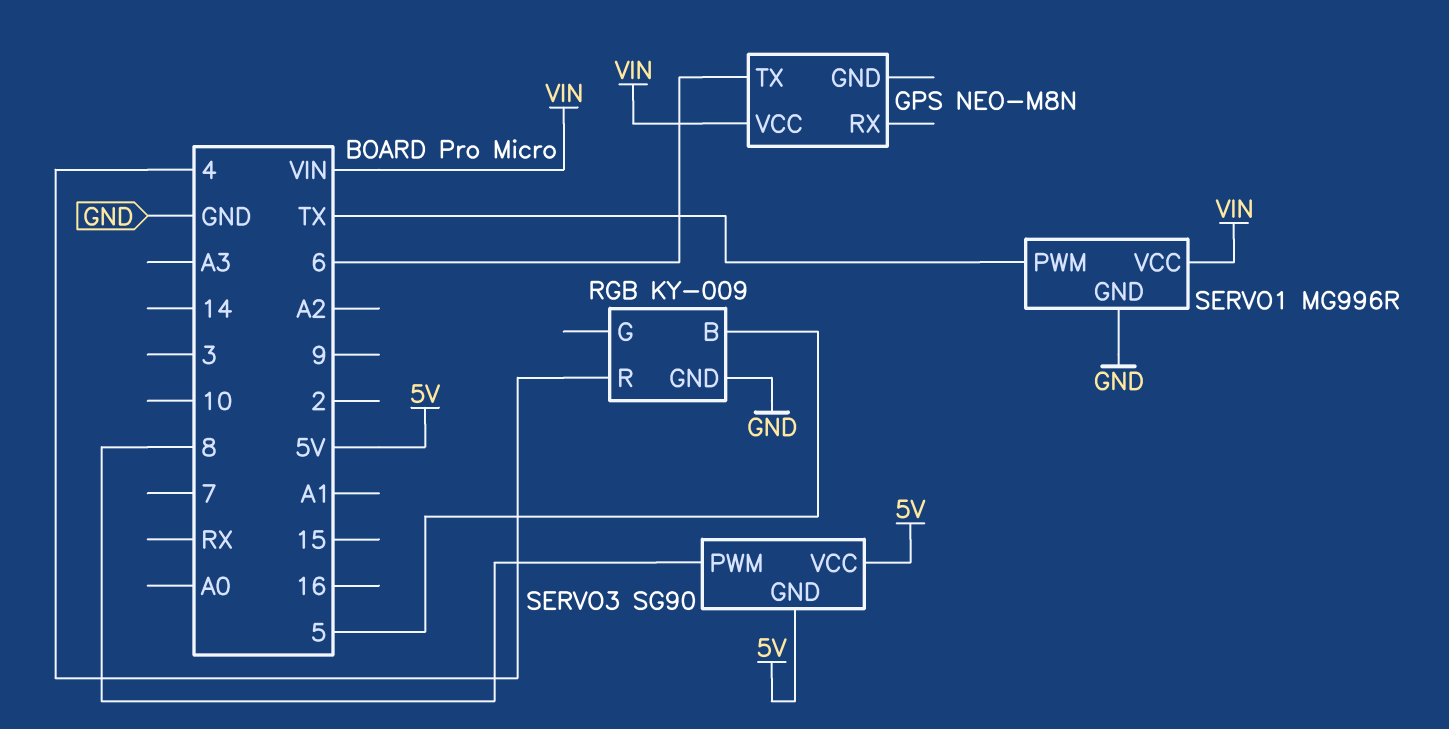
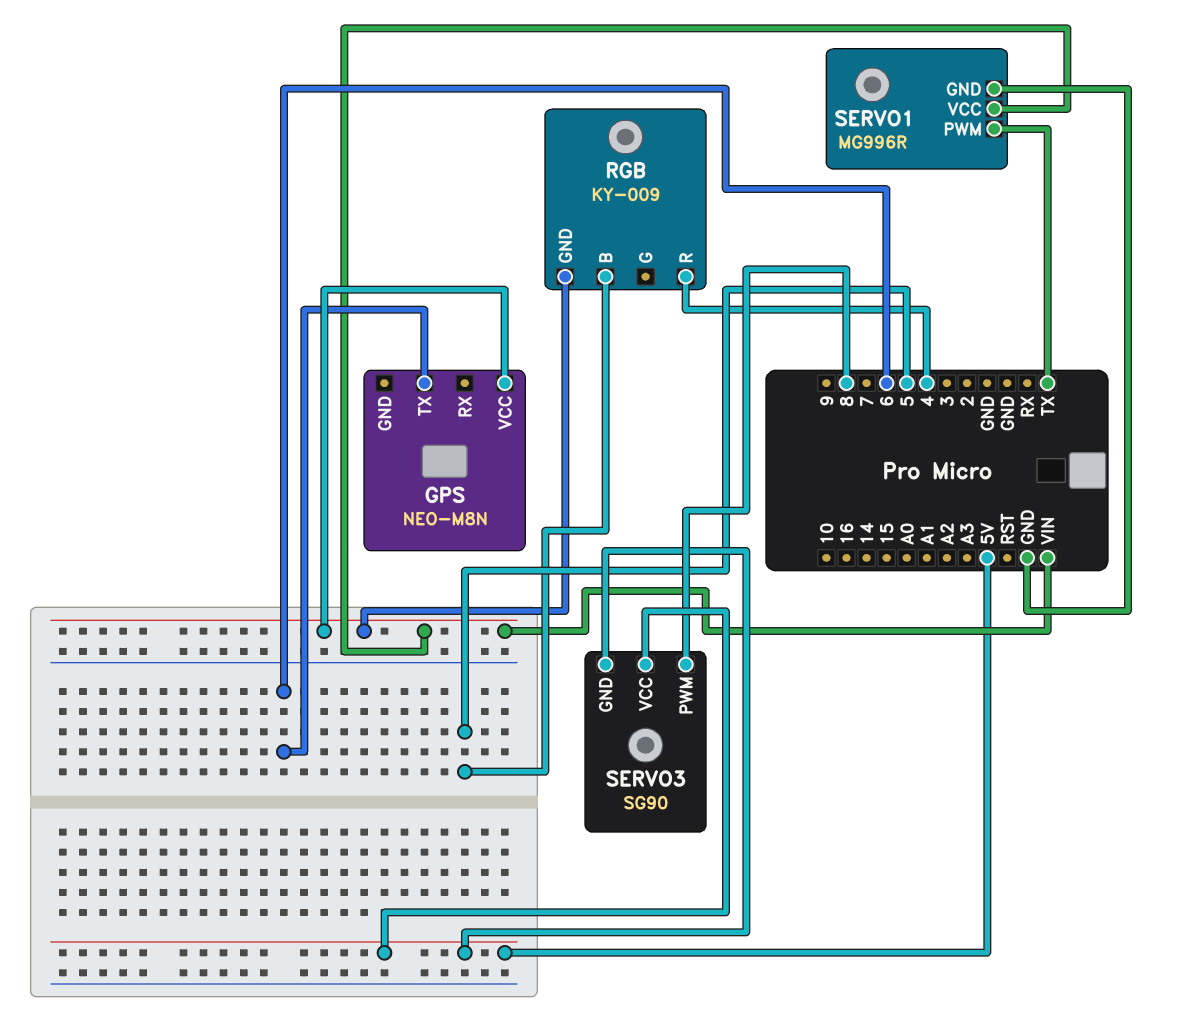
RGB pin GND: GND -> VIN

